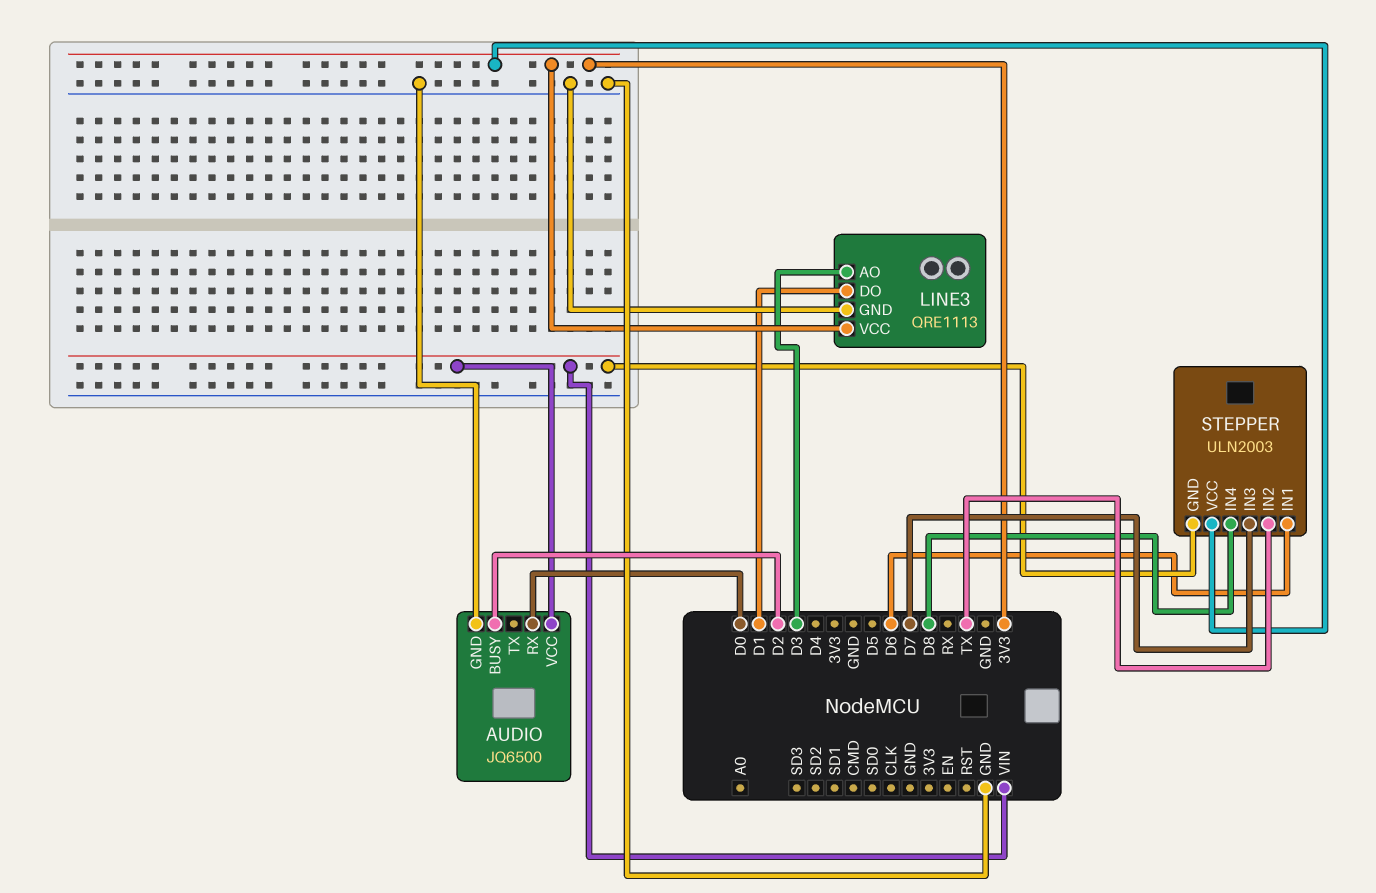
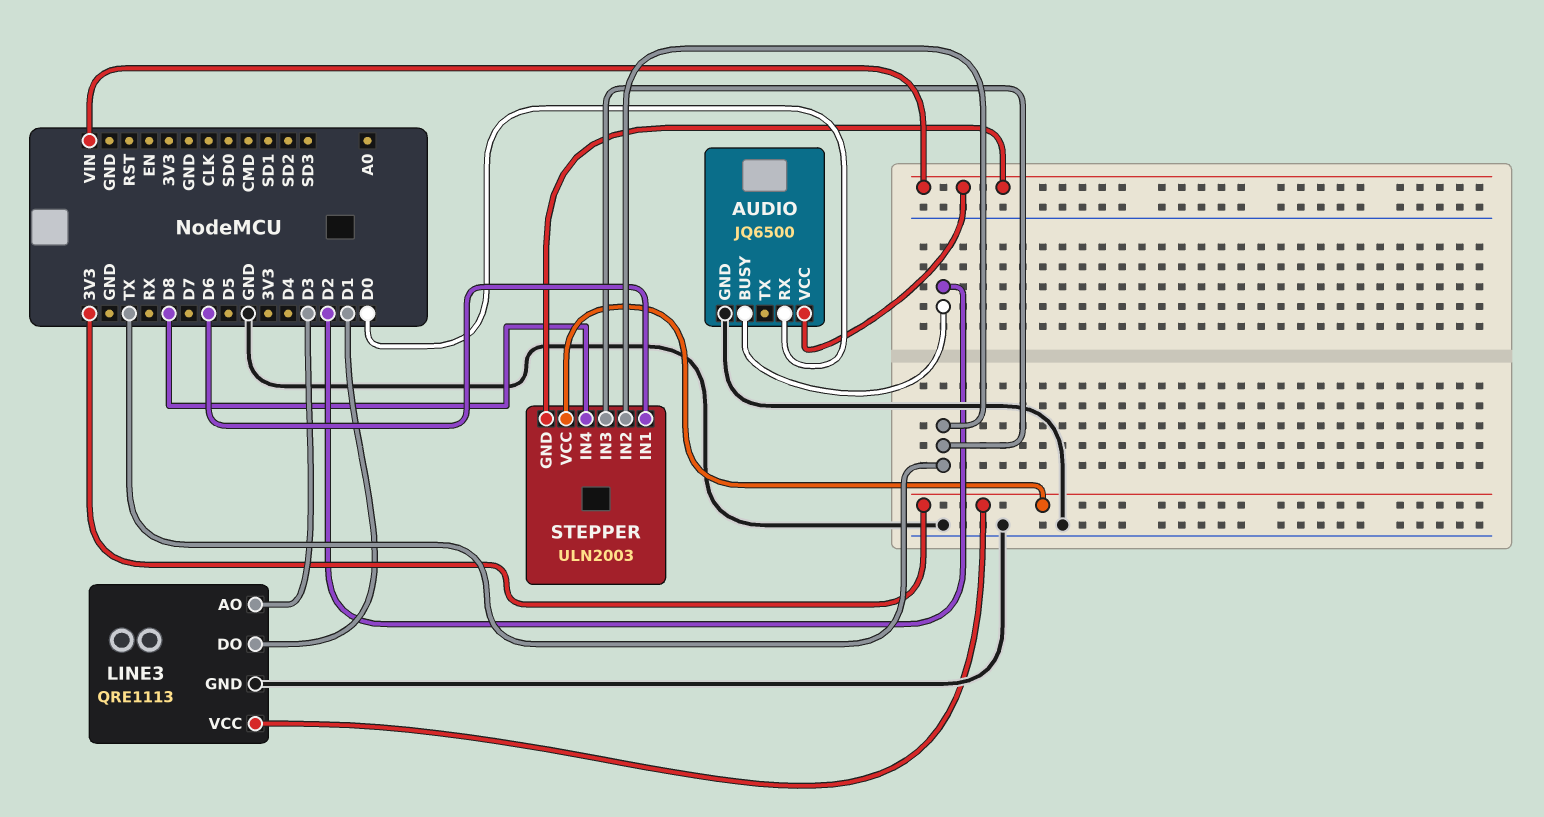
STEPPER pin IN3: D7 -> TX

